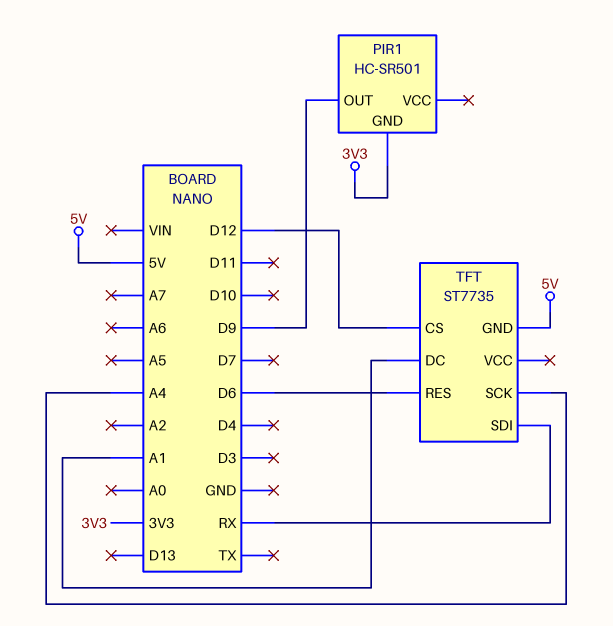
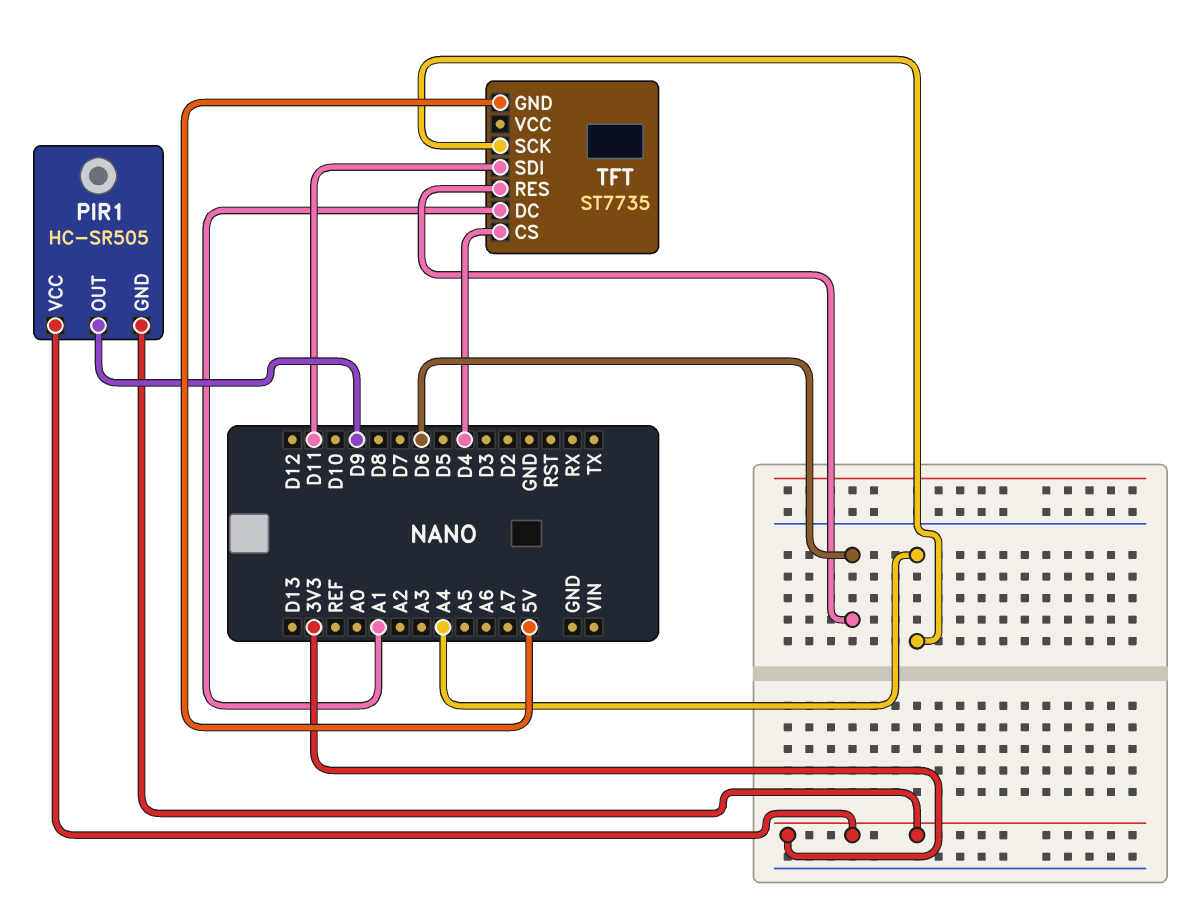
PIR1: HC-SR501 -> HC-SR505
PIR1 pin VCC: none -> 3V3
TFT pin CS: D12 -> D4
TFT pin SDI: RX -> D11

